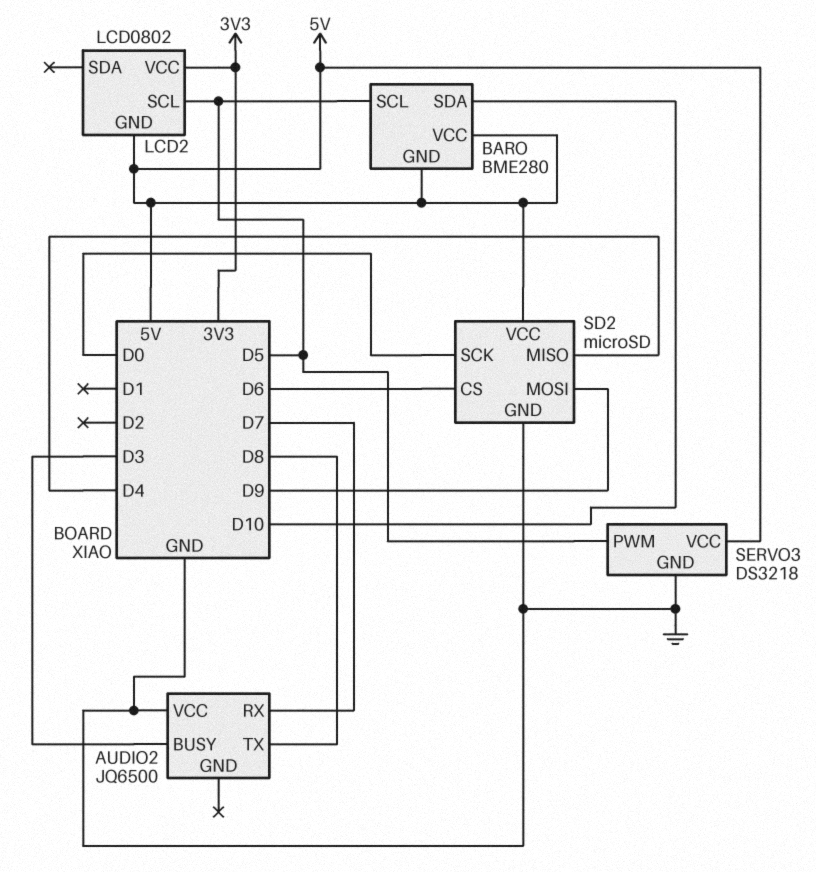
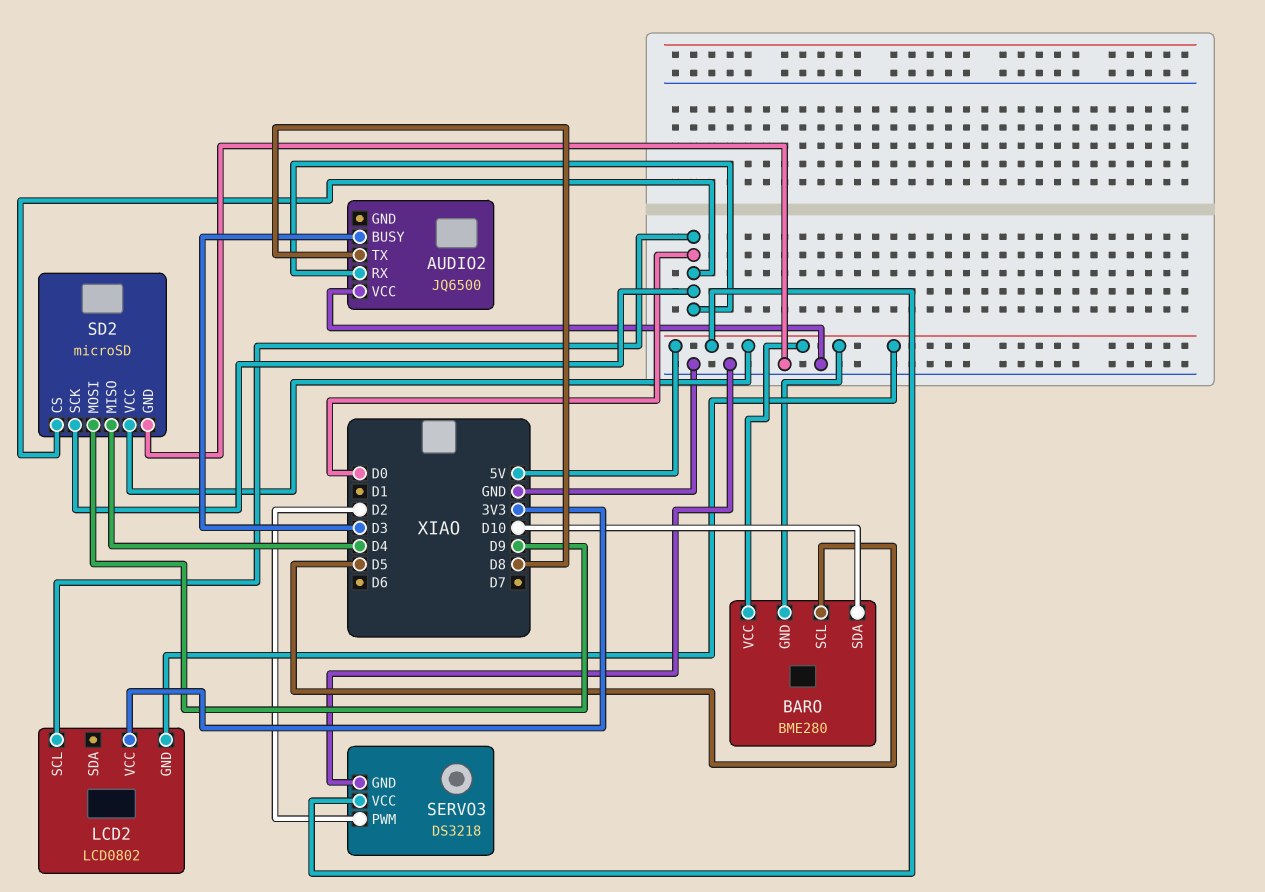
AUDIO2 pin RX: D7 -> D0
LCD2 pin SCL: D5 -> D0
SD2 pin CS: D6 -> D0
SERVO3 pin PWM: D5 -> D2

